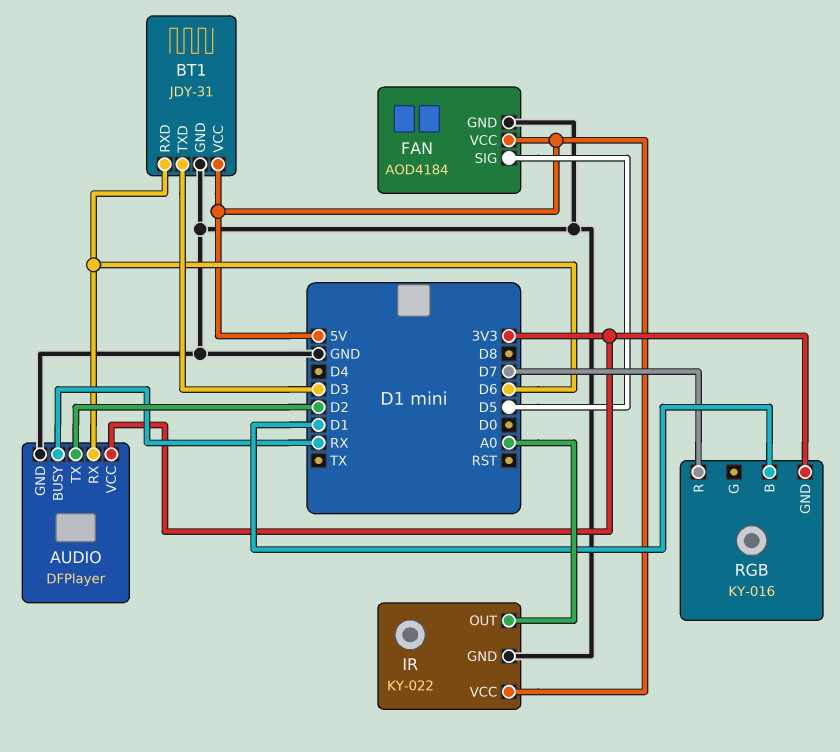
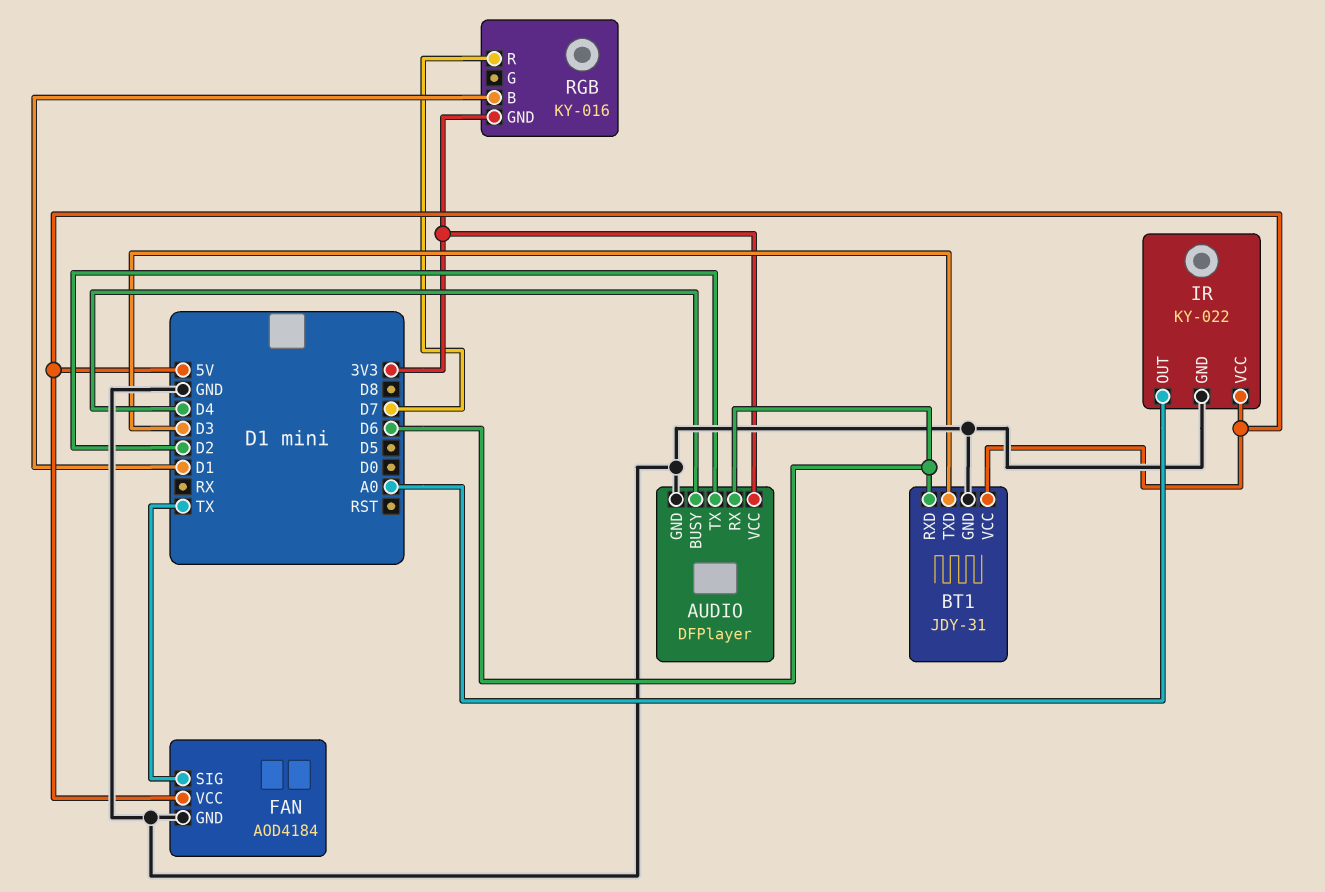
AUDIO pin BUSY: RX -> D4
FAN pin SIG: D5 -> TX

